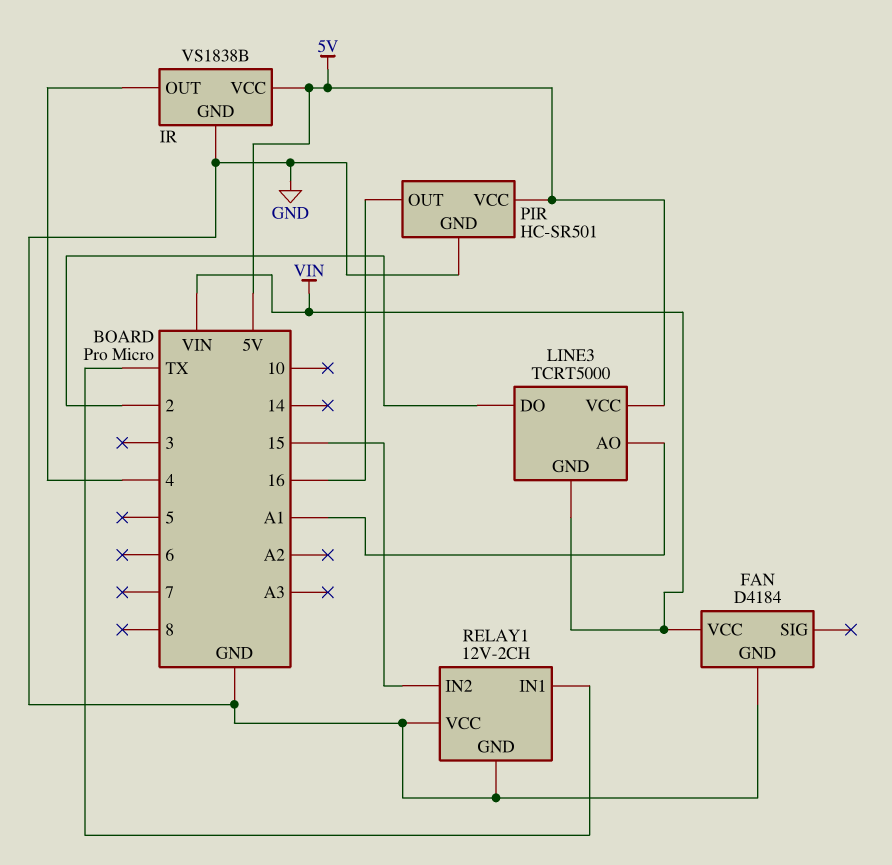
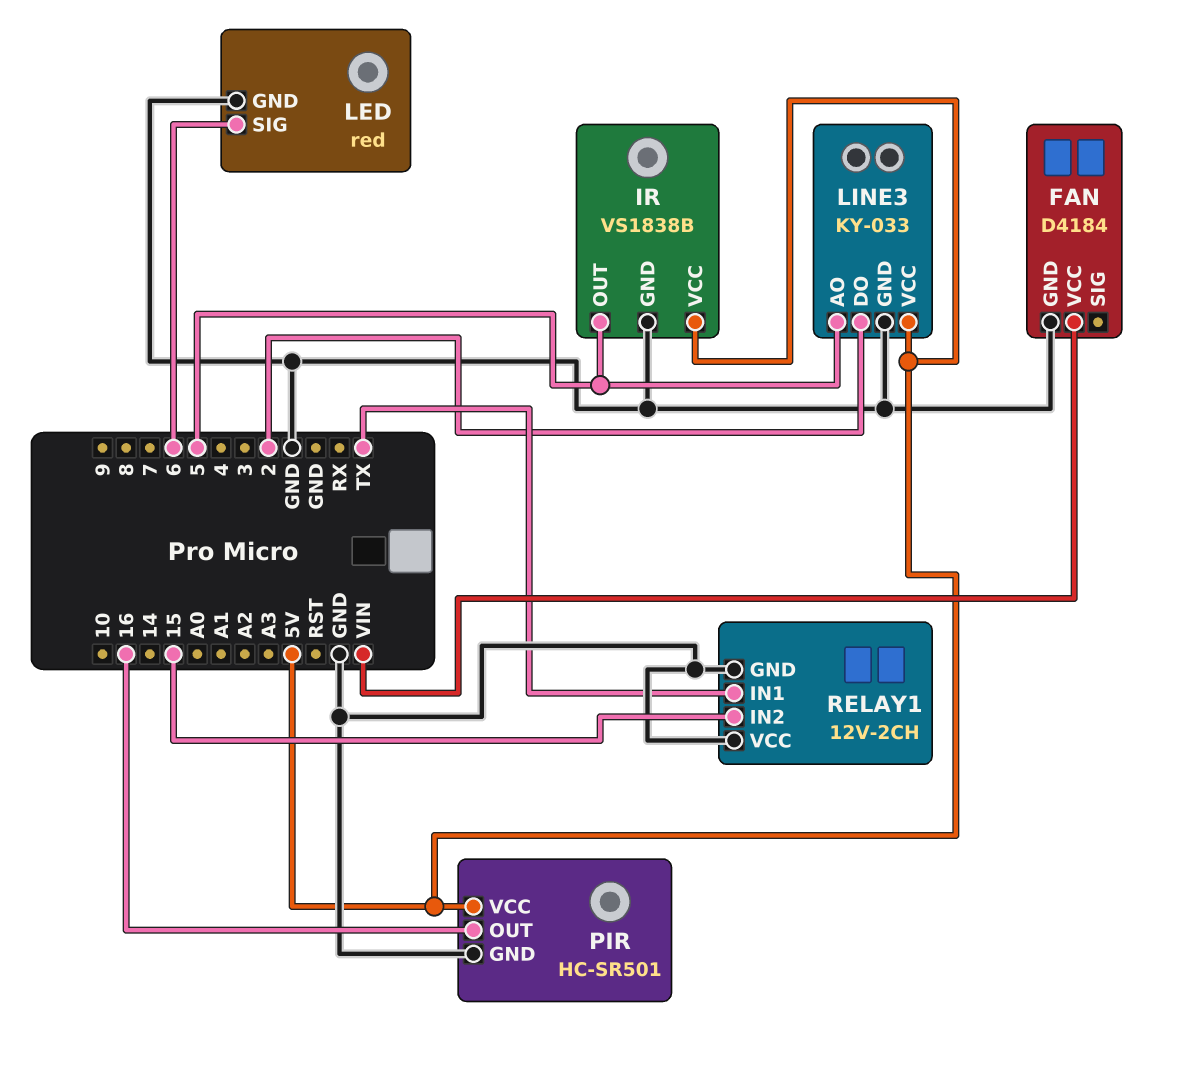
IR pin OUT: 4 -> 5
LED: none -> red
LED pin GND: none -> GND
LED pin SIG: none -> 6
LINE3: TCRT5000 -> KY-033
LINE3 pin AO: A1 -> 5
LINE3 pin GND: VIN -> GND

